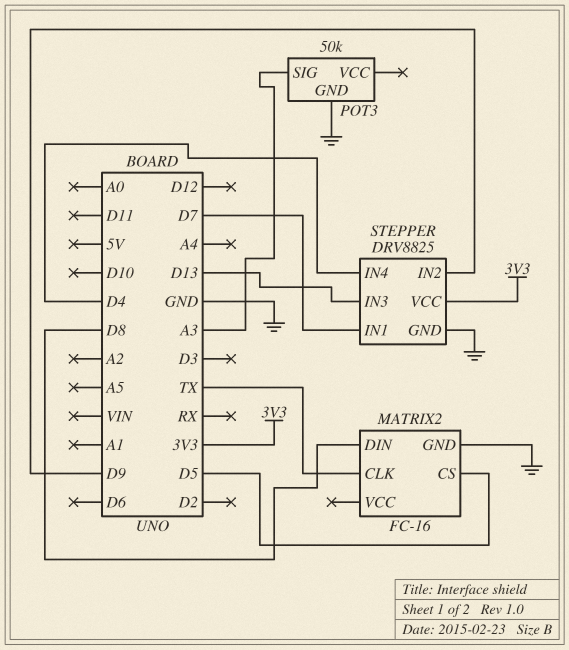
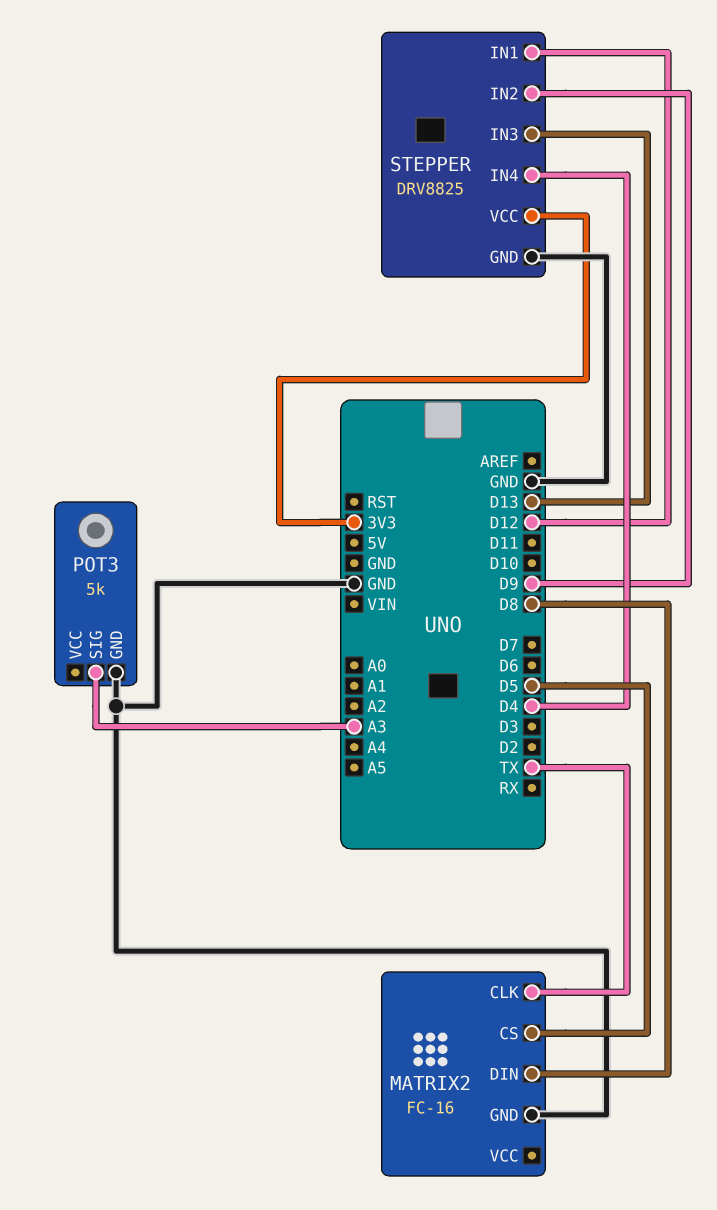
POT3: 50k -> 5k
STEPPER pin IN1: D7 -> D12

